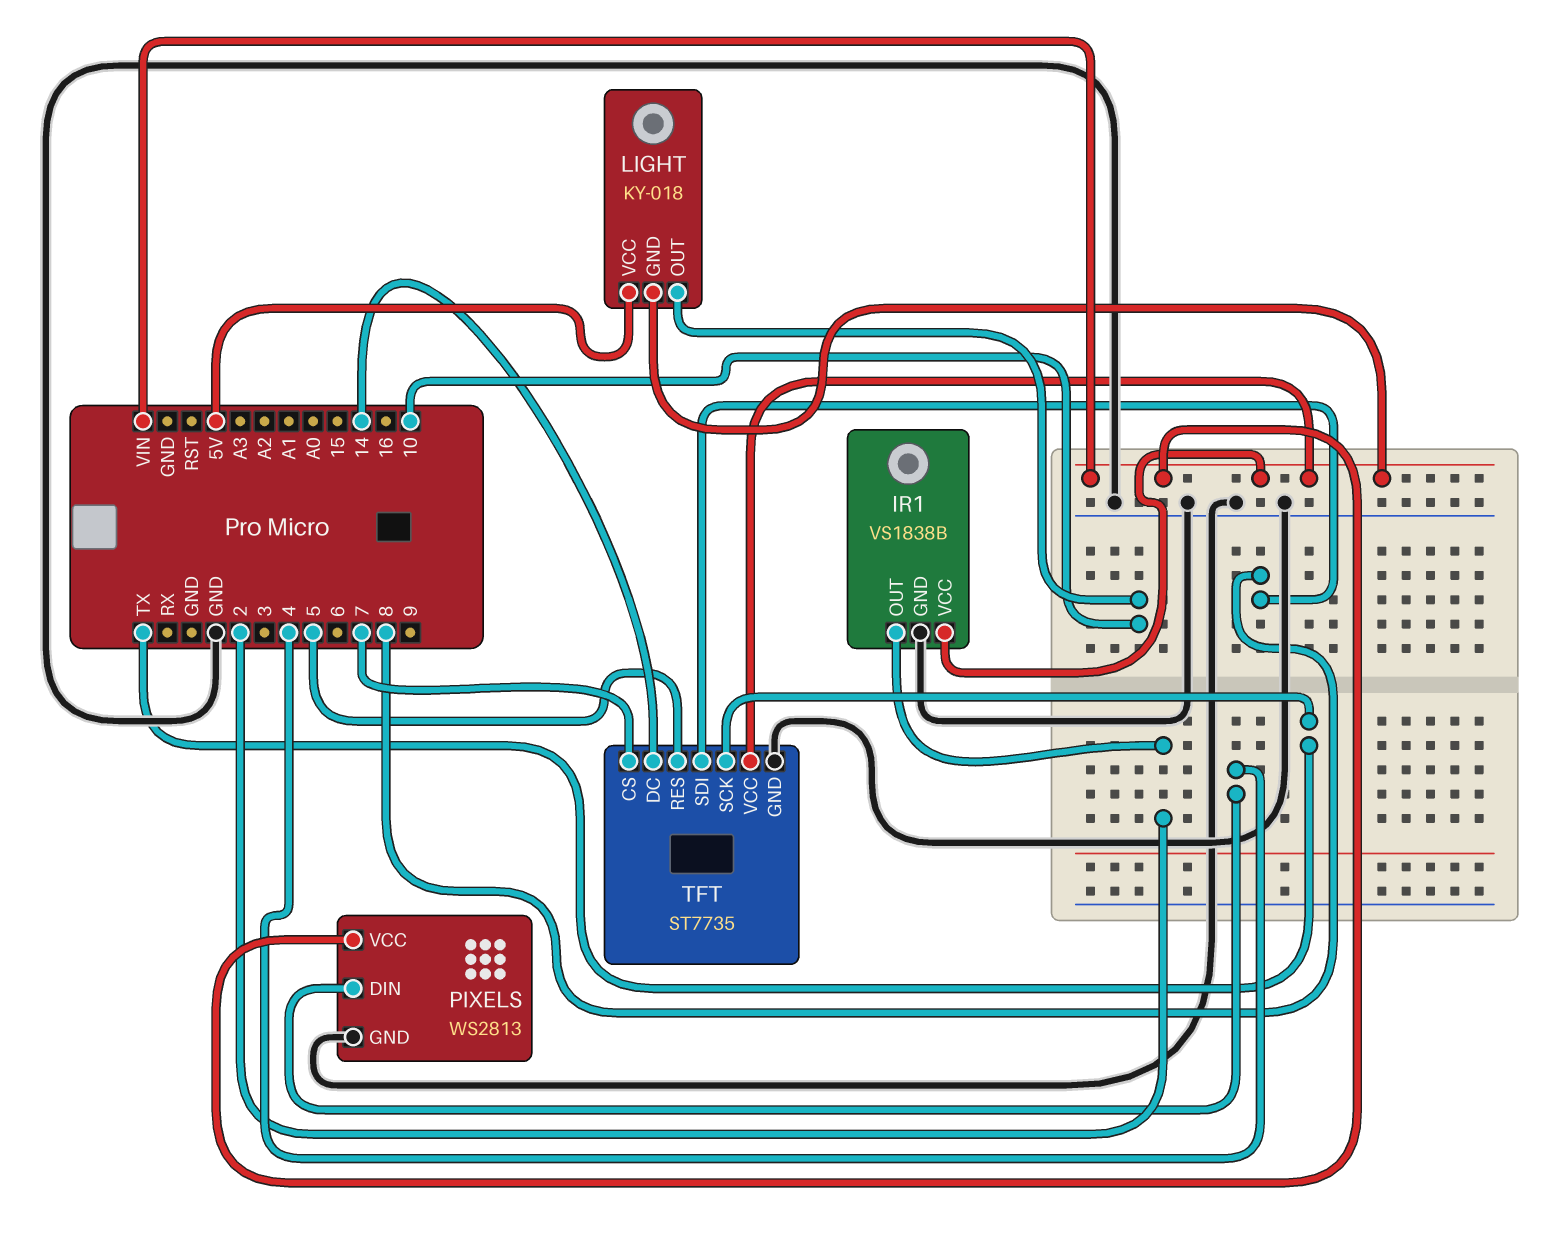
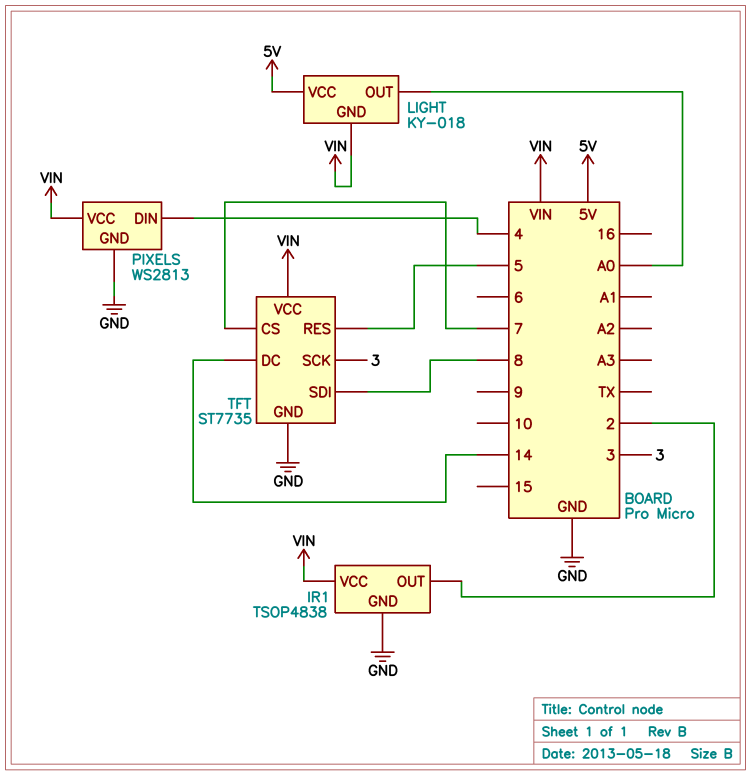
IR1: VS1838B -> TSOP4838
LIGHT pin OUT: 10 -> A0
TFT pin SCK: TX -> 3

